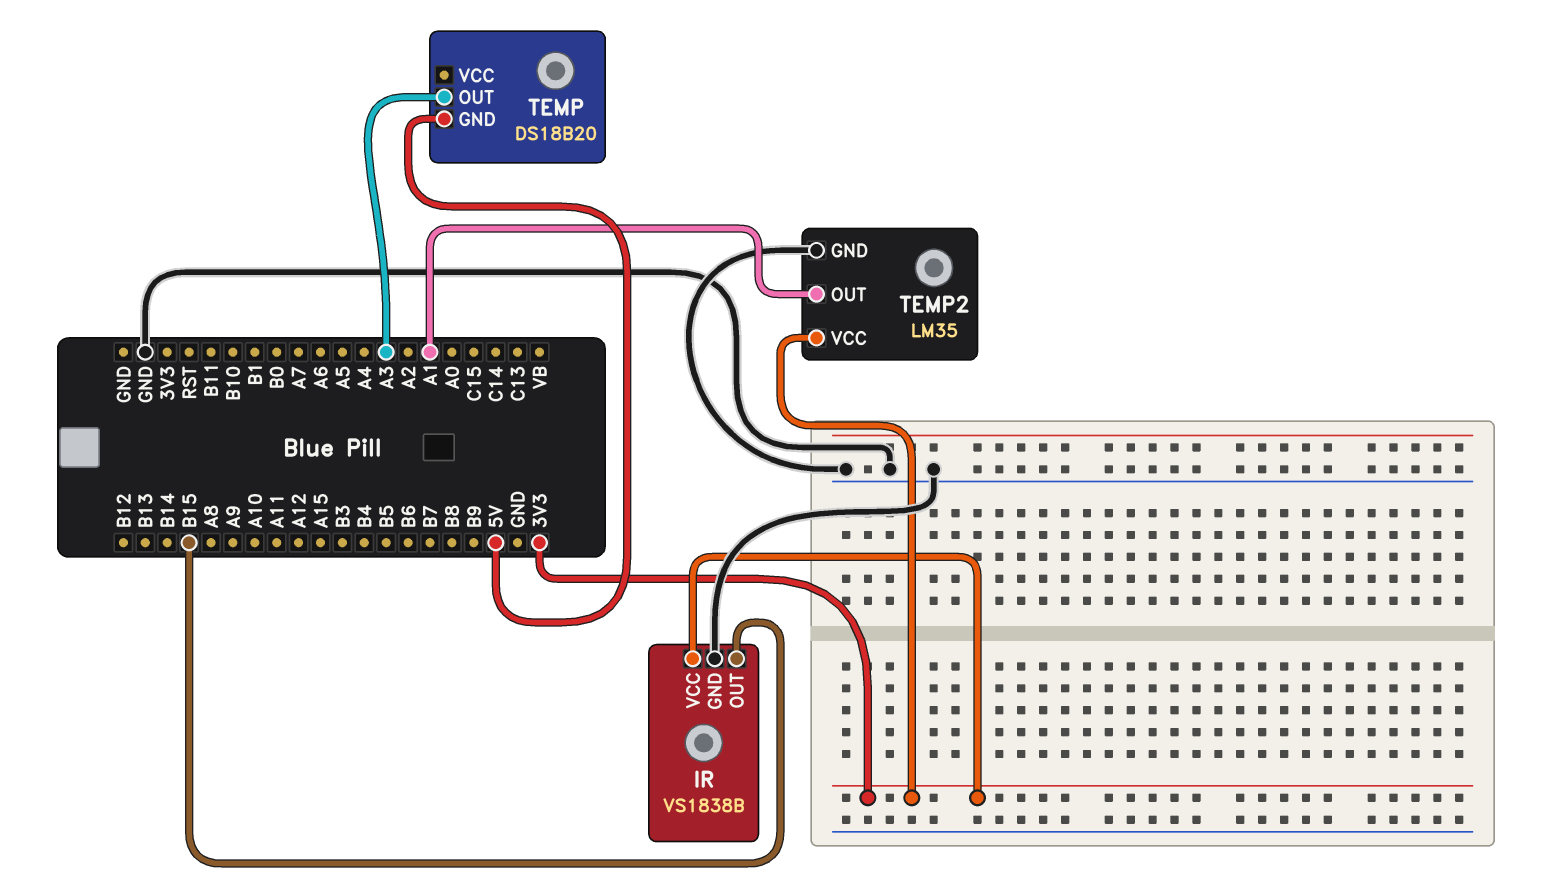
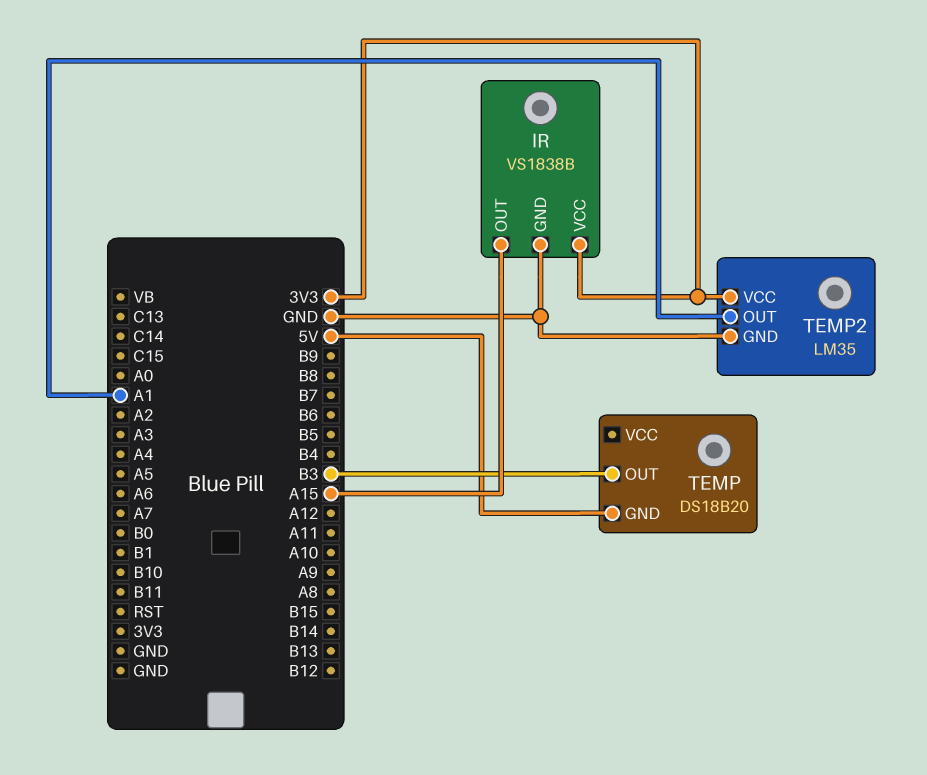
IR pin OUT: B15 -> A15
TEMP pin OUT: A3 -> B3

